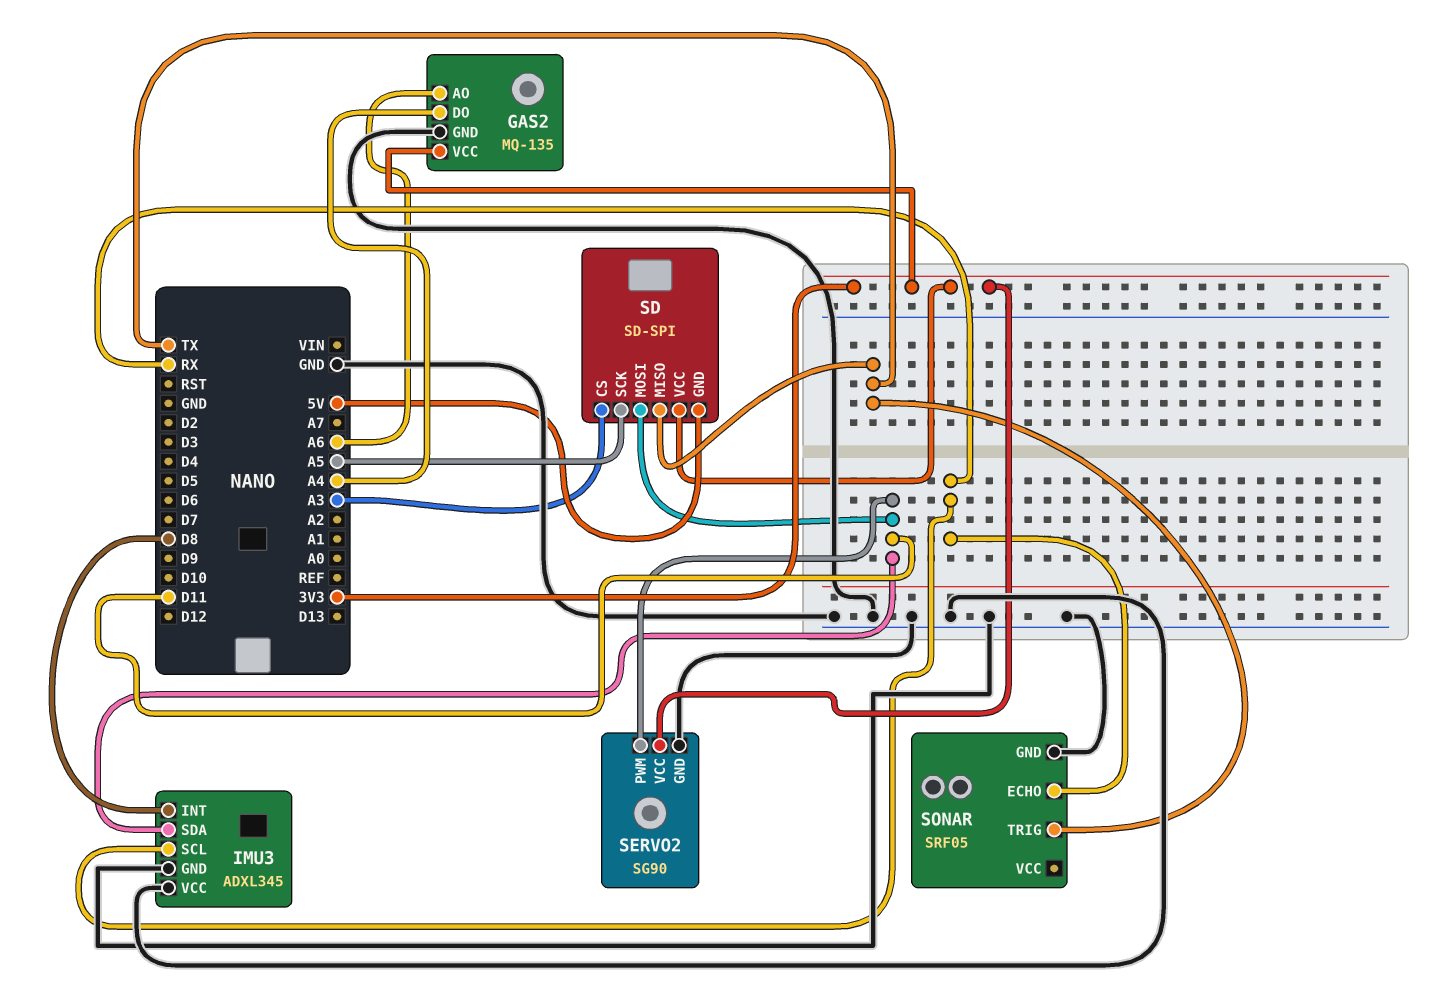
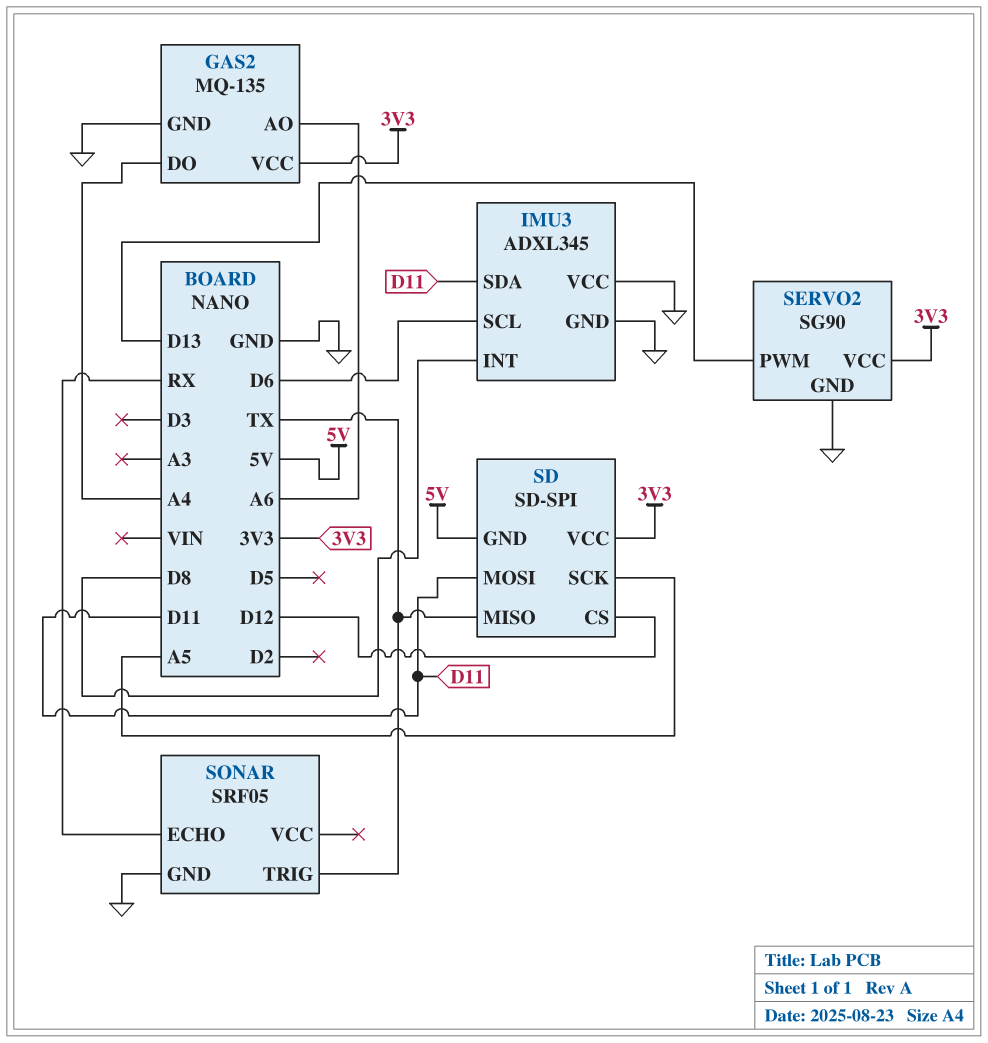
IMU3 pin SCL: RX -> D6
SD pin CS: A3 -> D12
SERVO2 pin PWM: D11 -> D13

